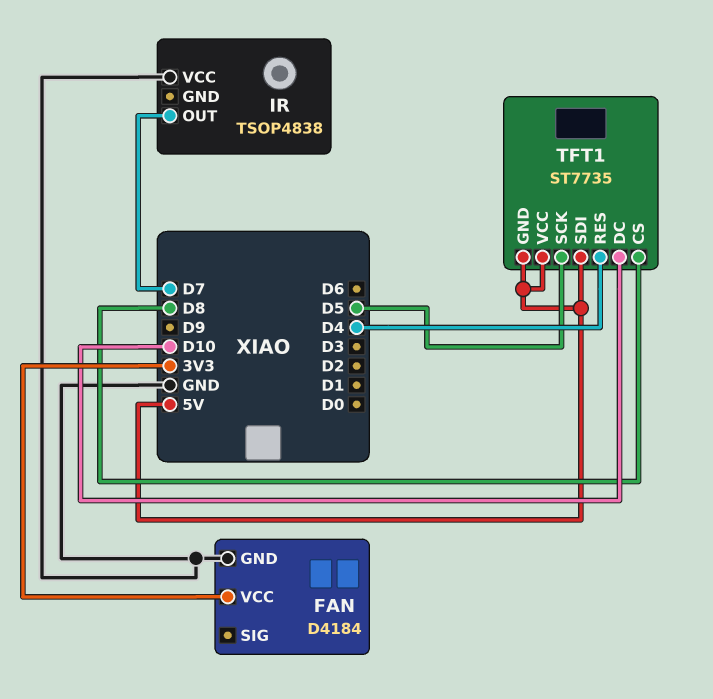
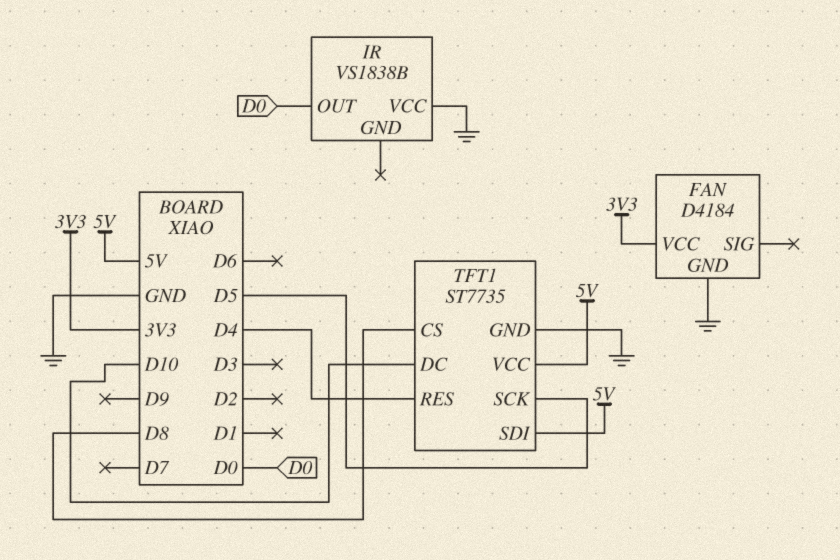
IR: TSOP4838 -> VS1838B
IR pin OUT: D7 -> D0
TFT1 pin GND: 5V -> GND

